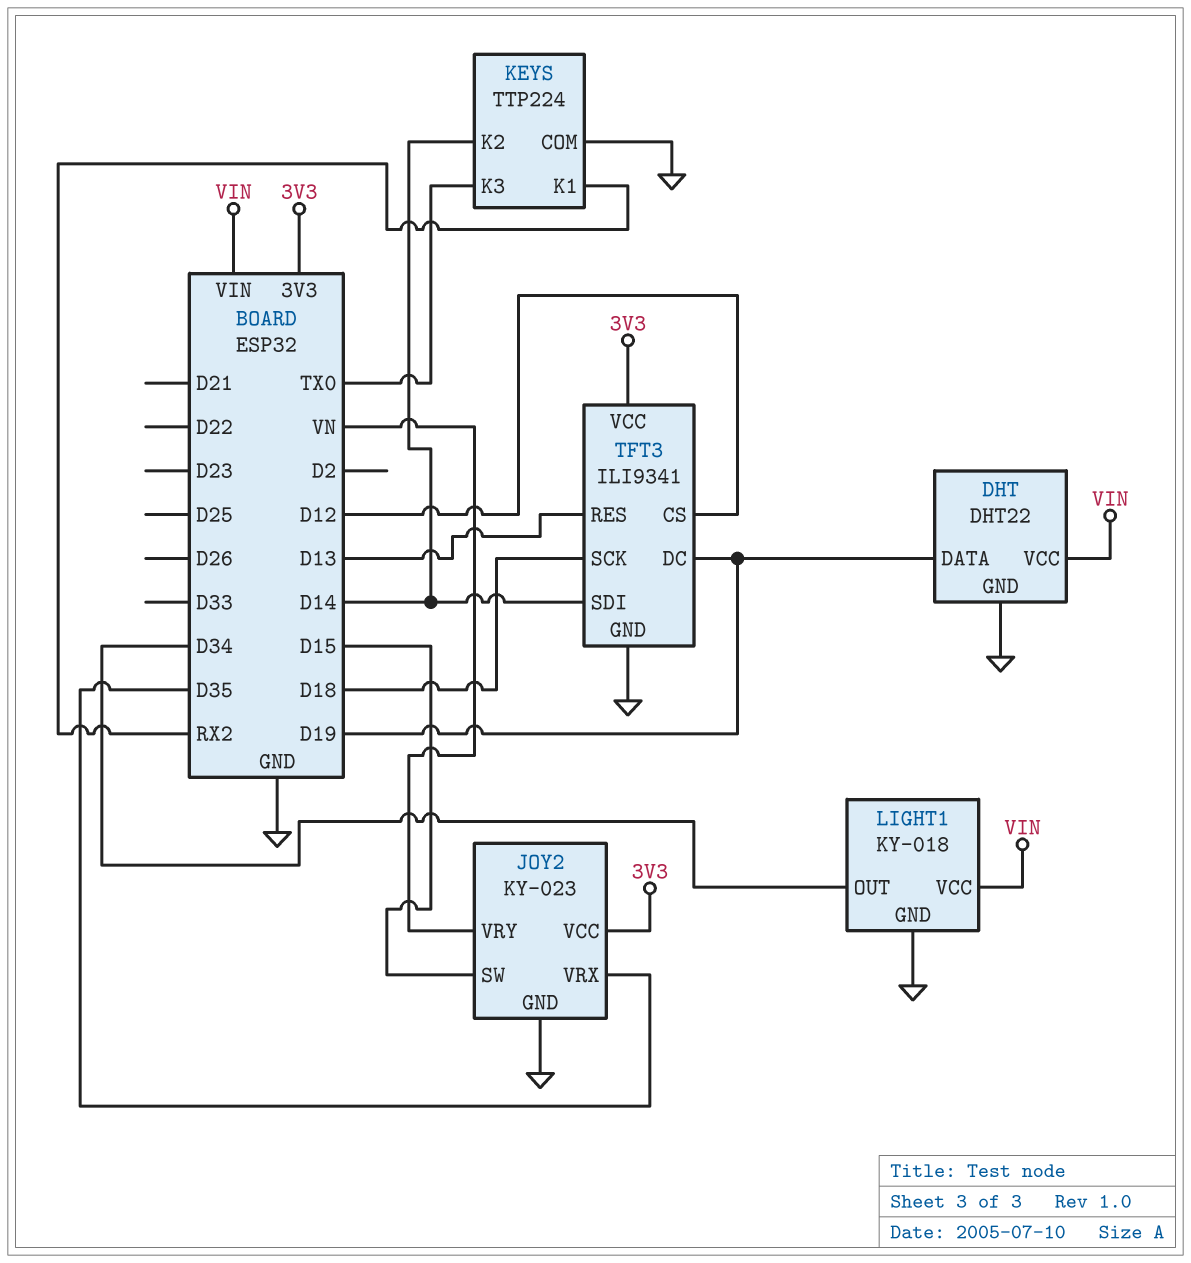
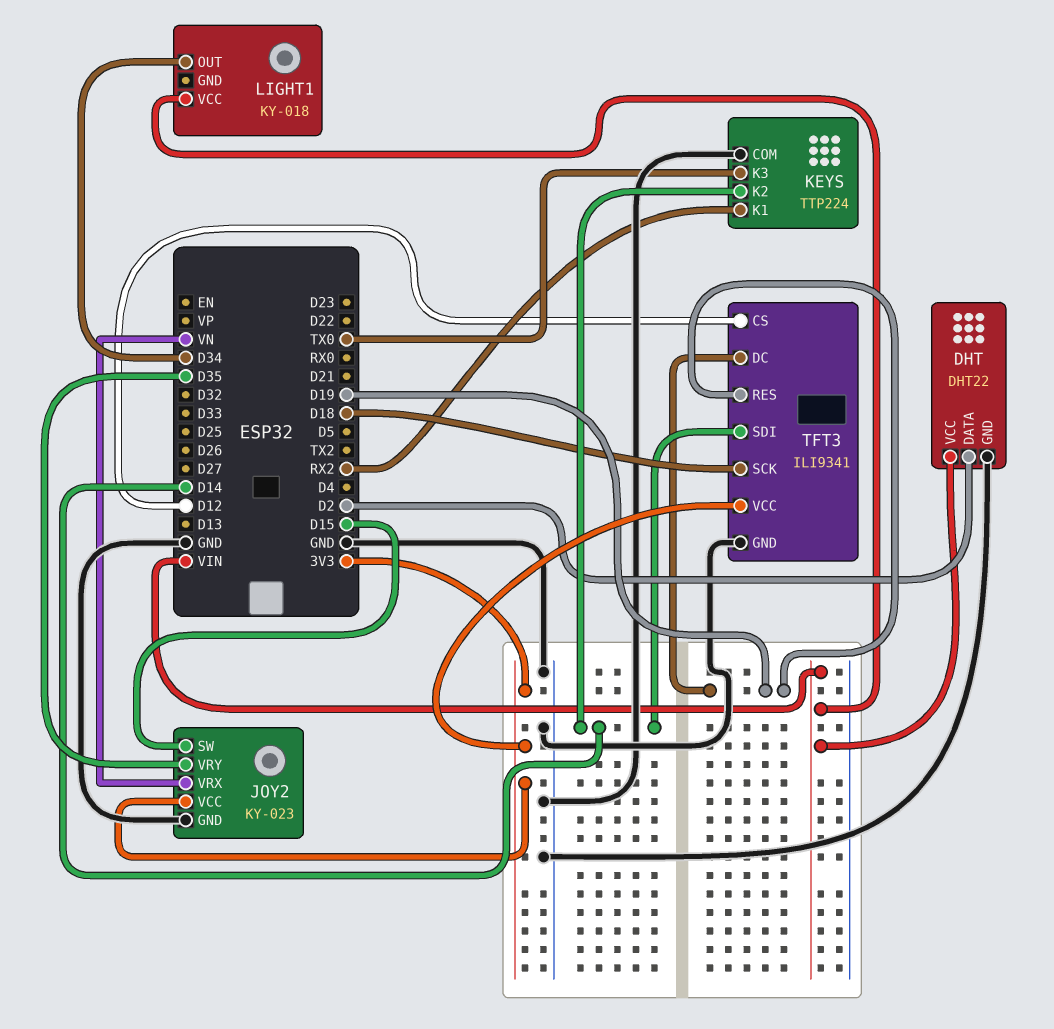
DHT pin DATA: D19 -> D2
JOY2 pin VRX: D35 -> VN
JOY2 pin VRY: VN -> D35
LIGHT1 pin GND: GND -> none
TFT3 pin RES: D13 -> D19

